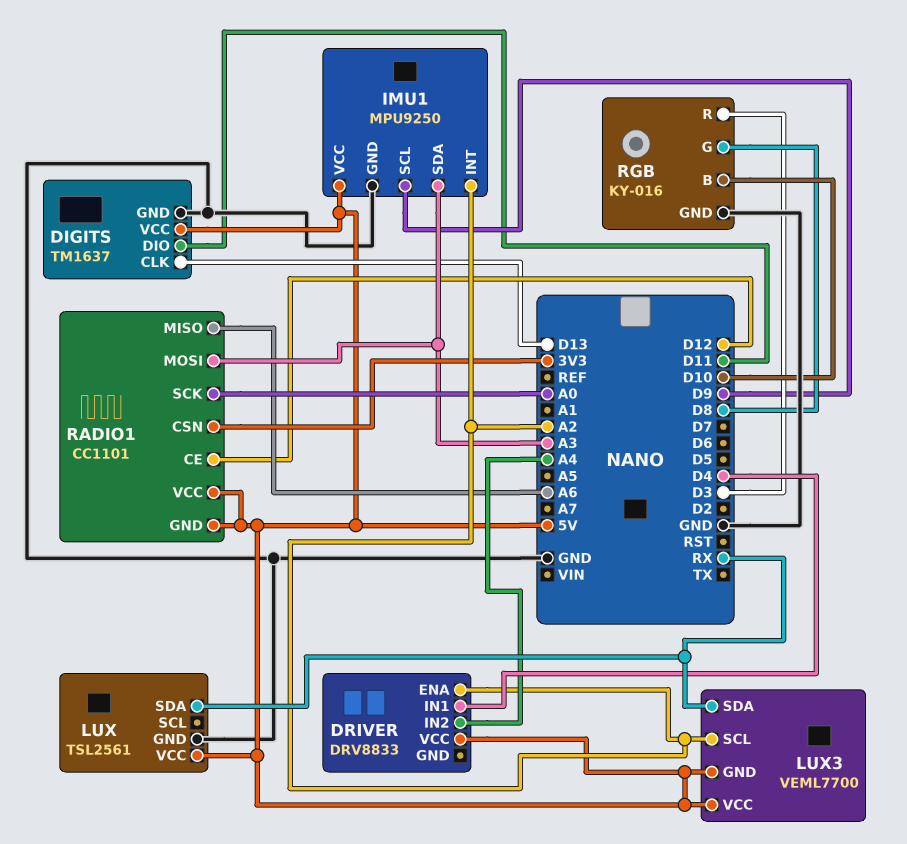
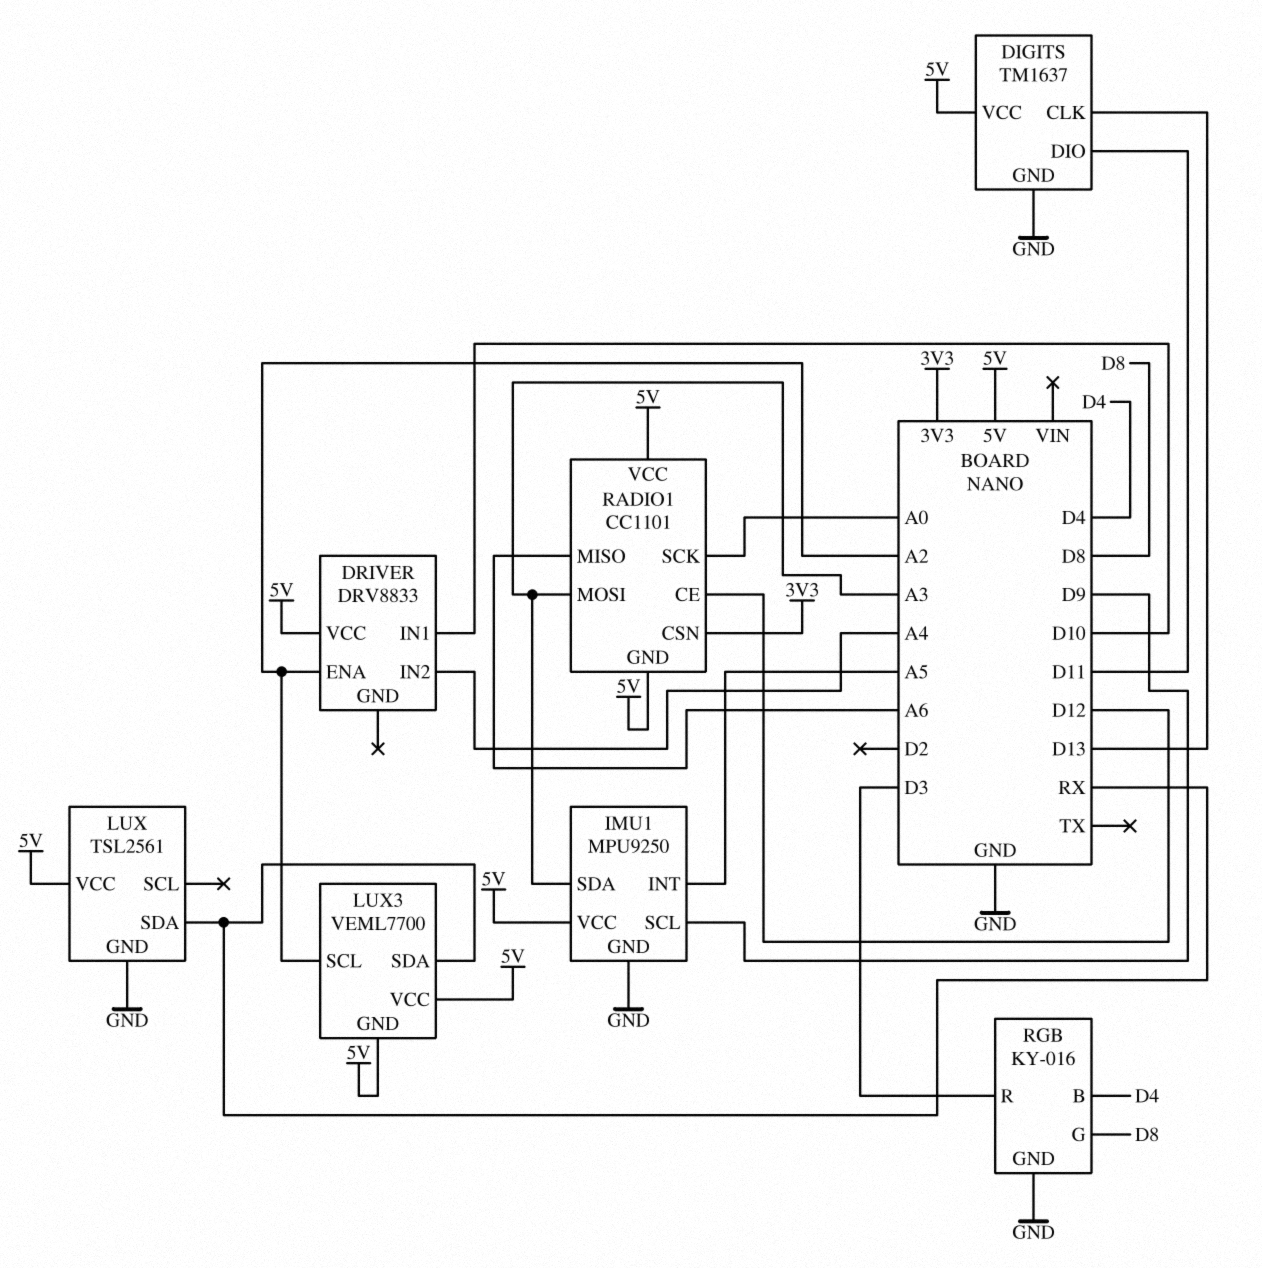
DRIVER pin IN1: D4 -> D10
IMU1 pin INT: A2 -> A5
RGB pin B: D10 -> D4

